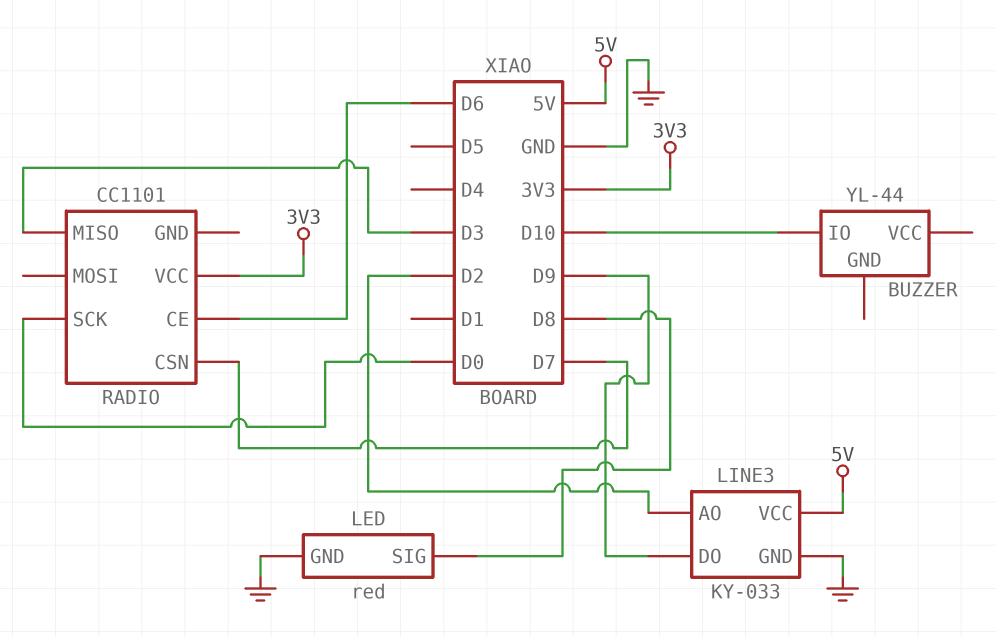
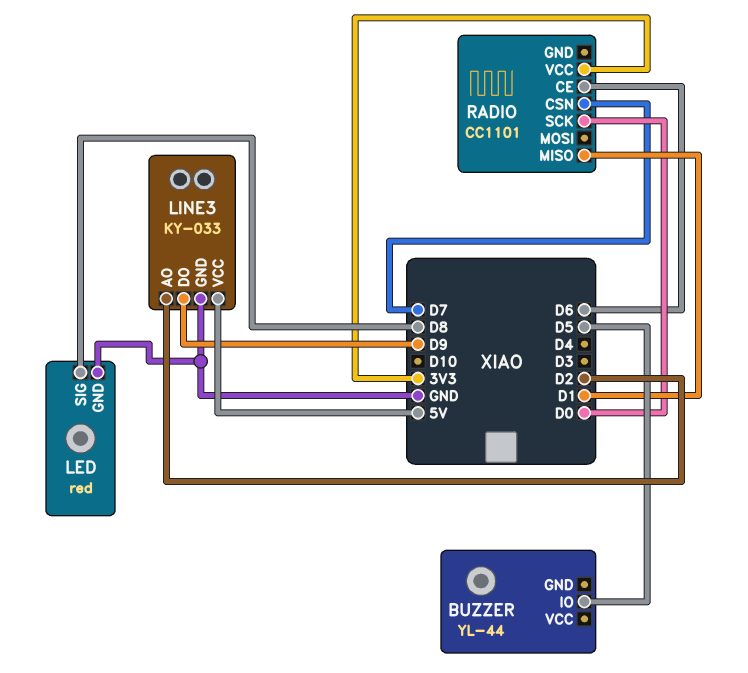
BUZZER pin IO: D10 -> D5
RADIO pin MISO: D3 -> D1

